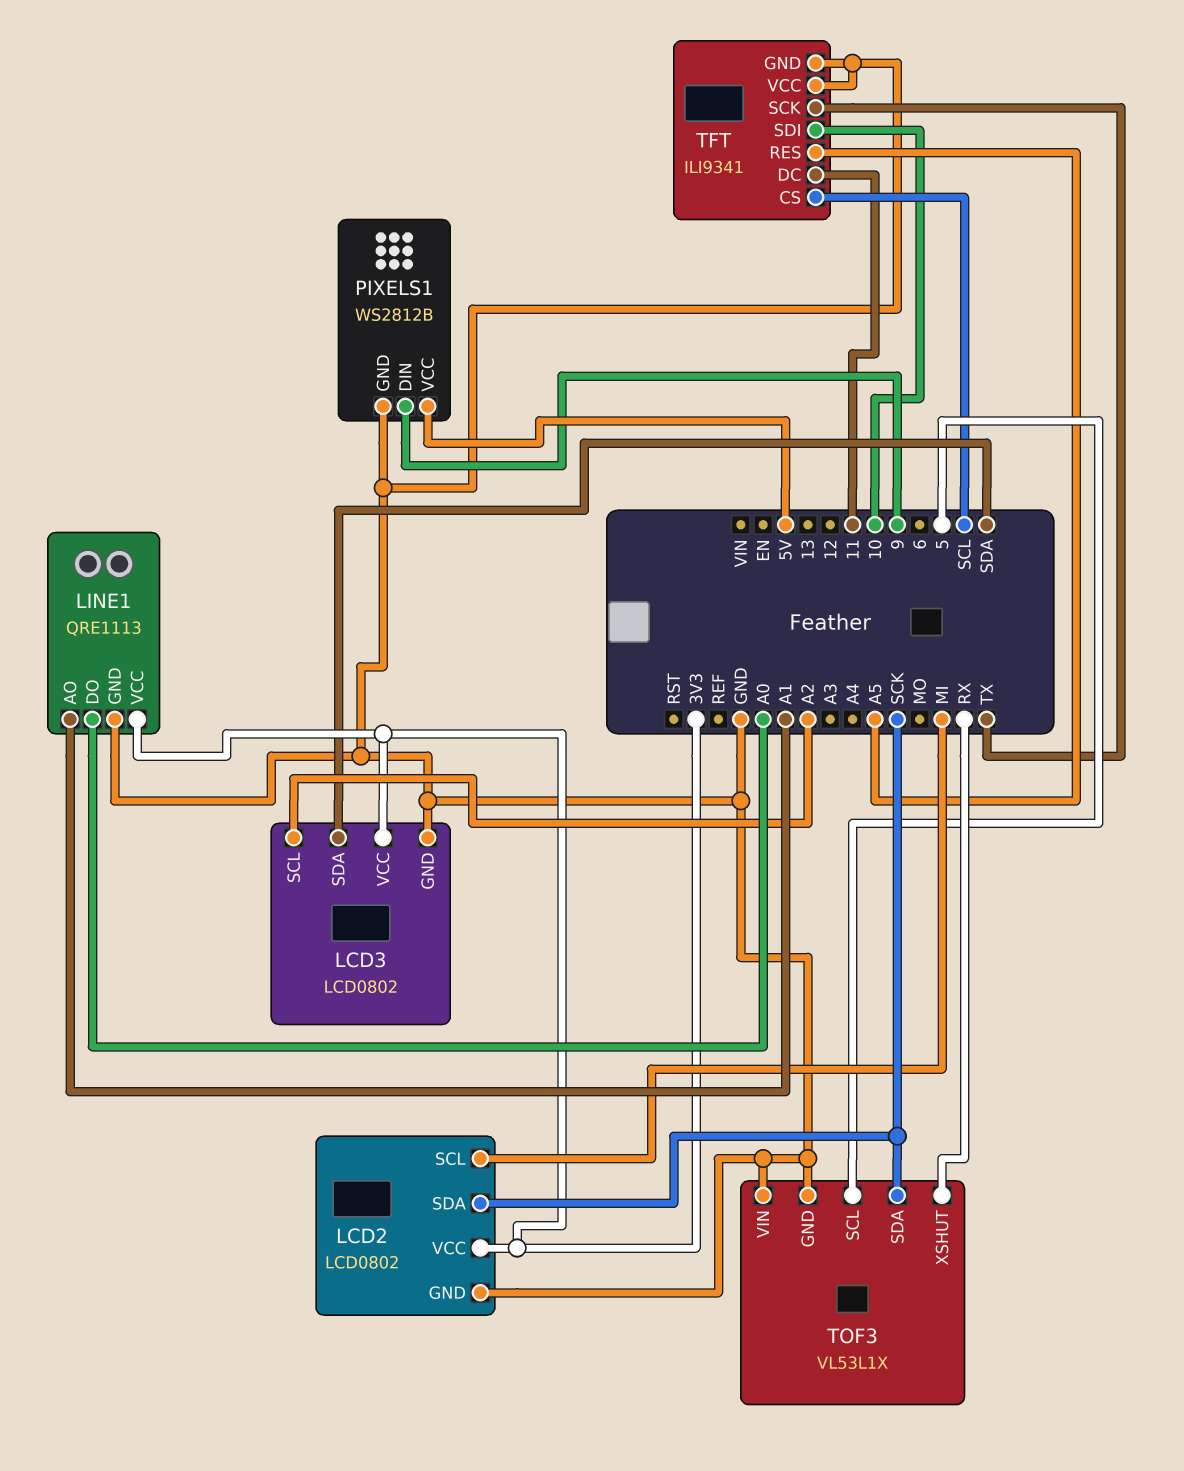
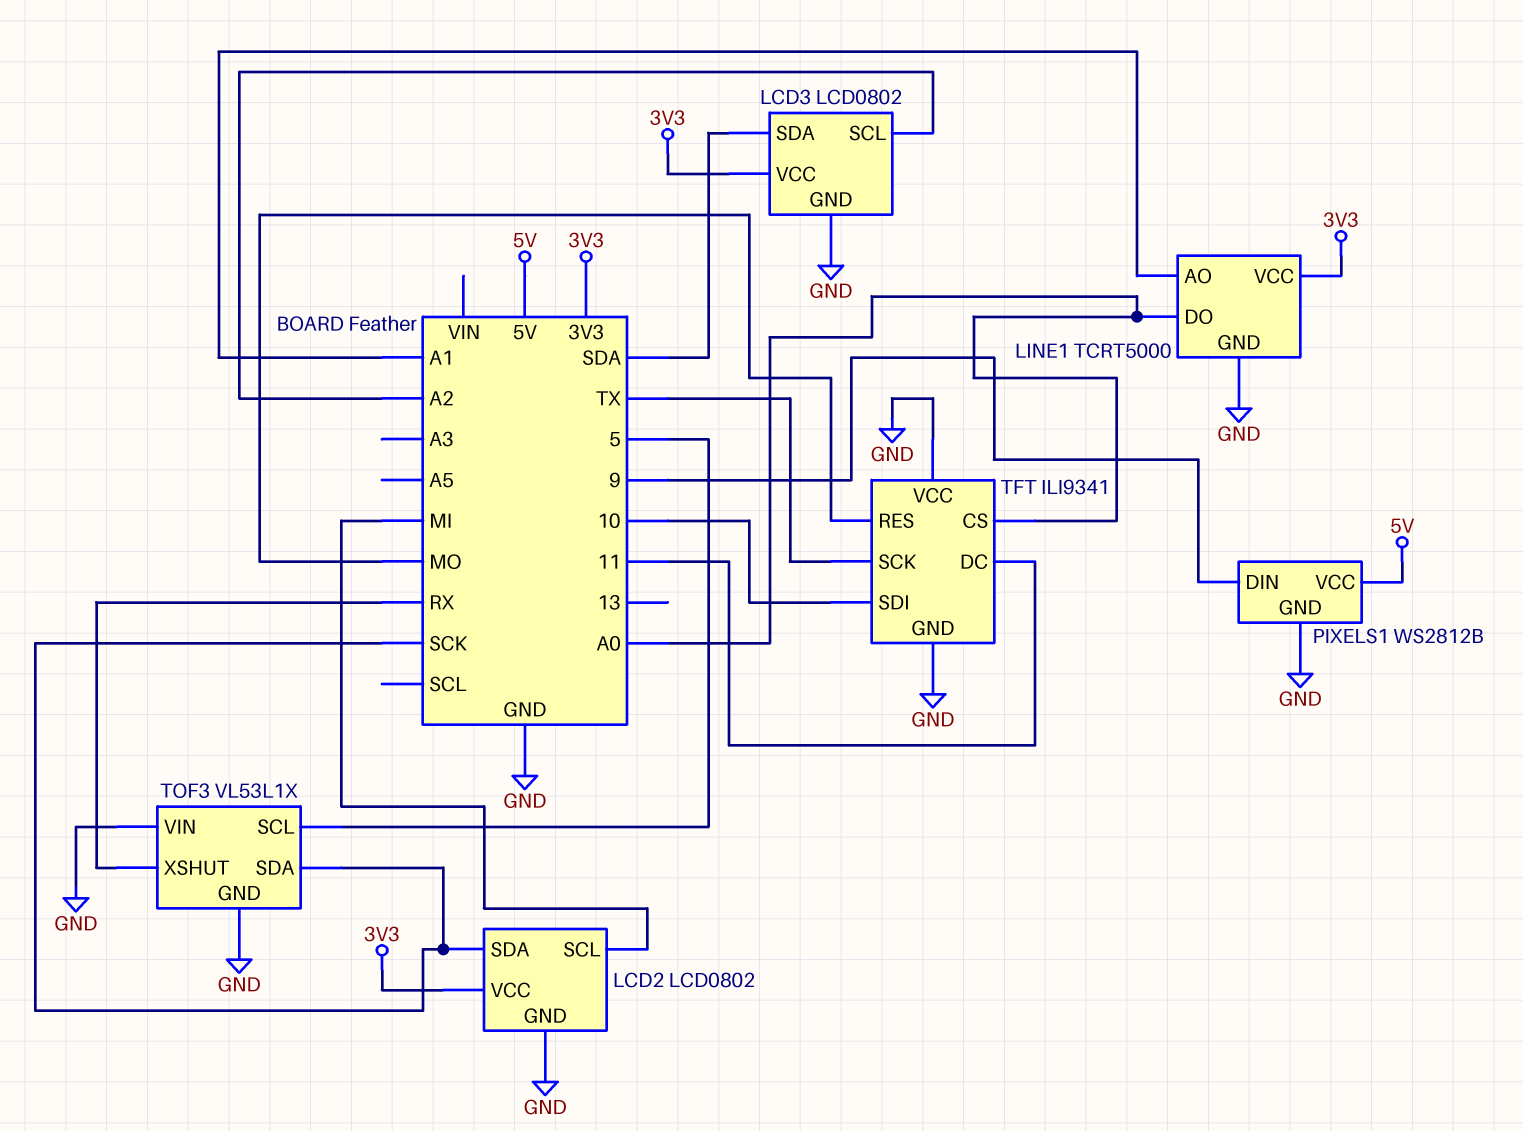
LINE1: QRE1113 -> TCRT5000
TFT pin CS: SCL -> A0
TFT pin RES: A5 -> MO

